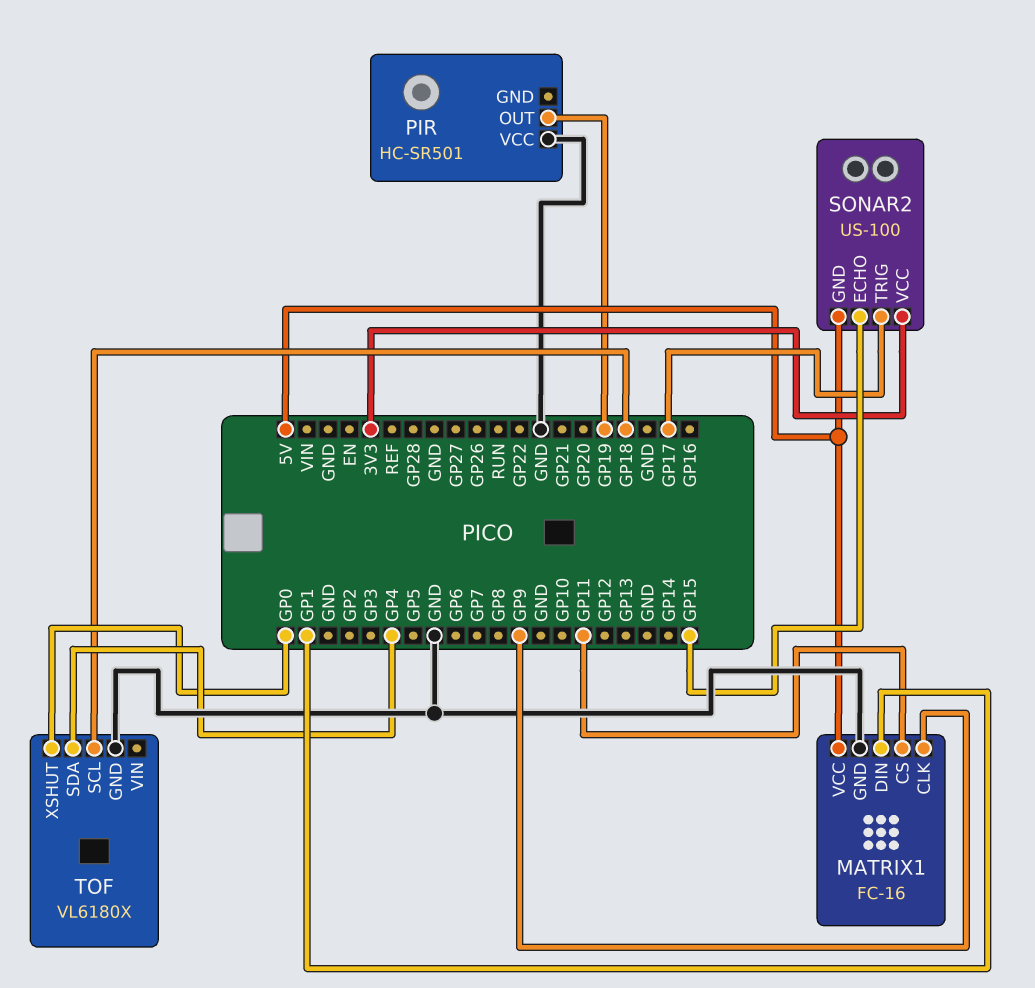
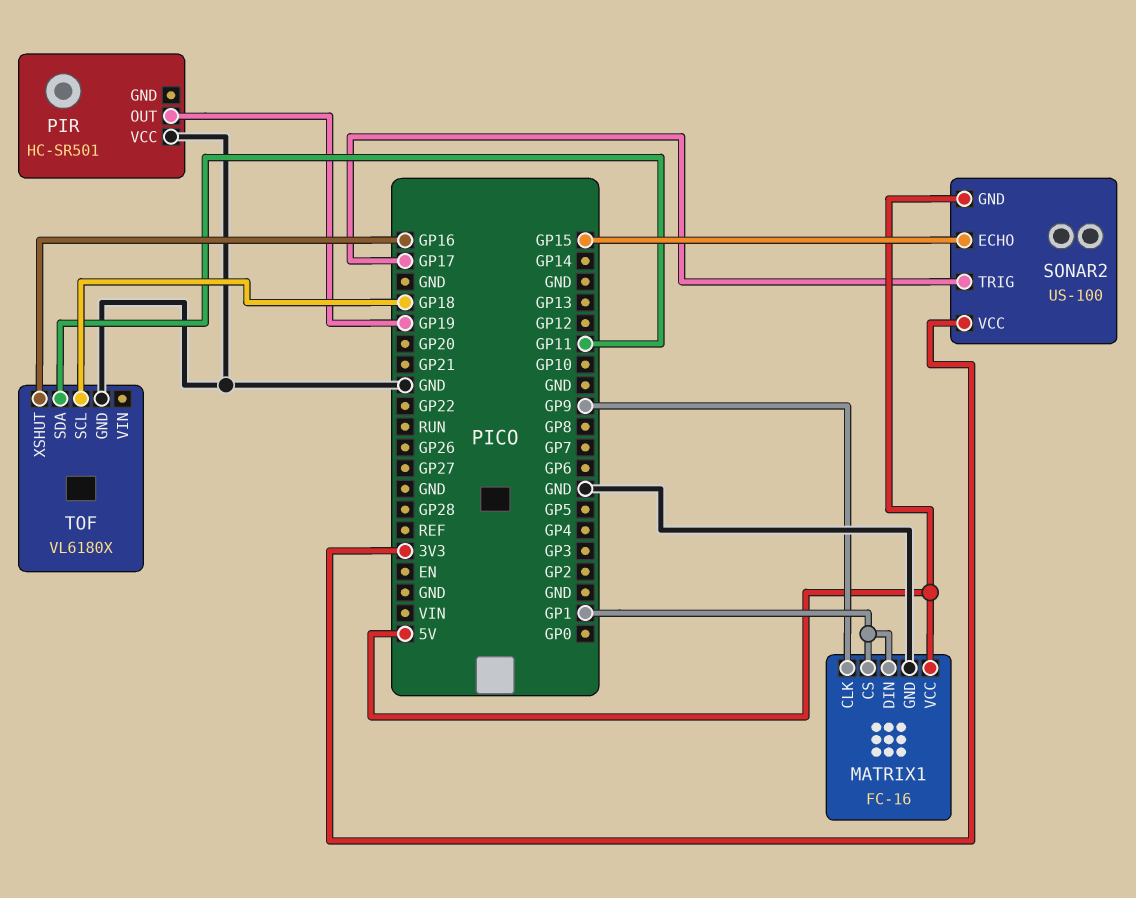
MATRIX1 pin CS: GP11 -> GP1
TOF pin SDA: GP4 -> GP11
TOF pin XSHUT: GP0 -> GP16

